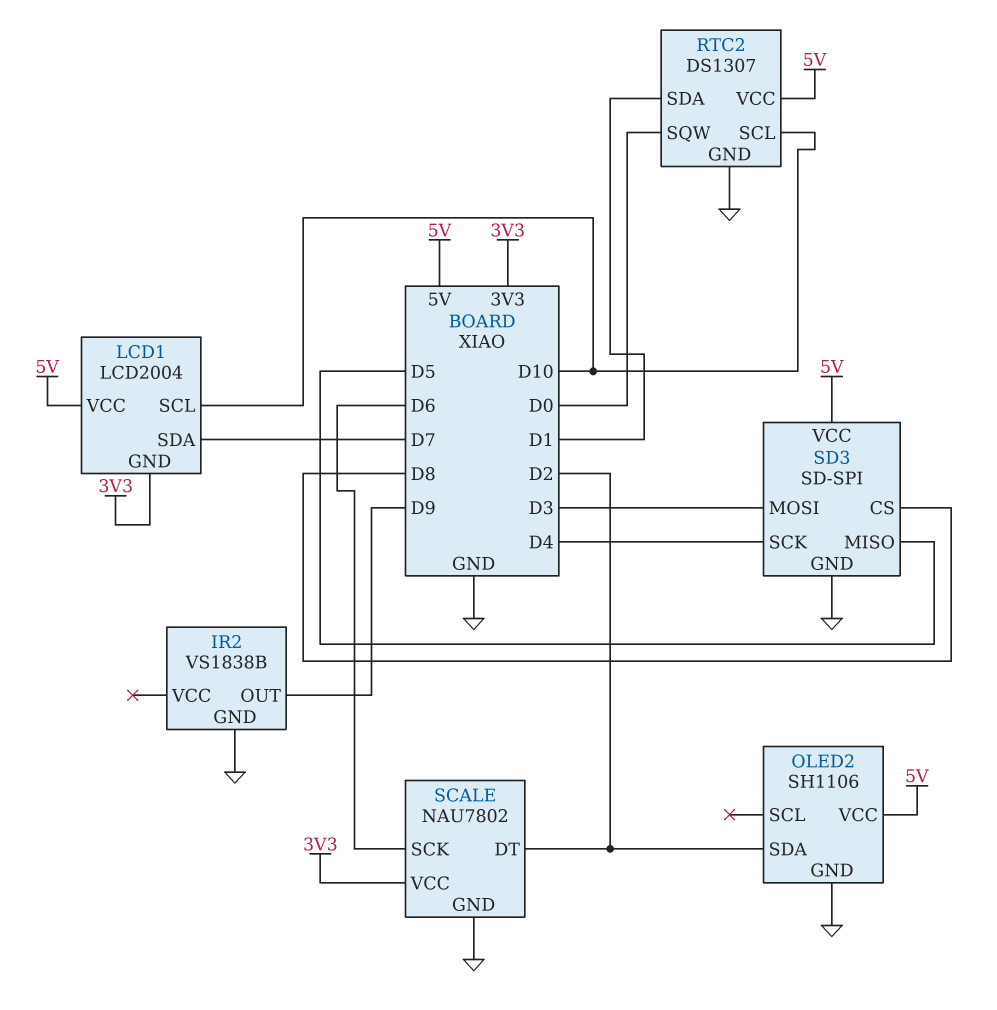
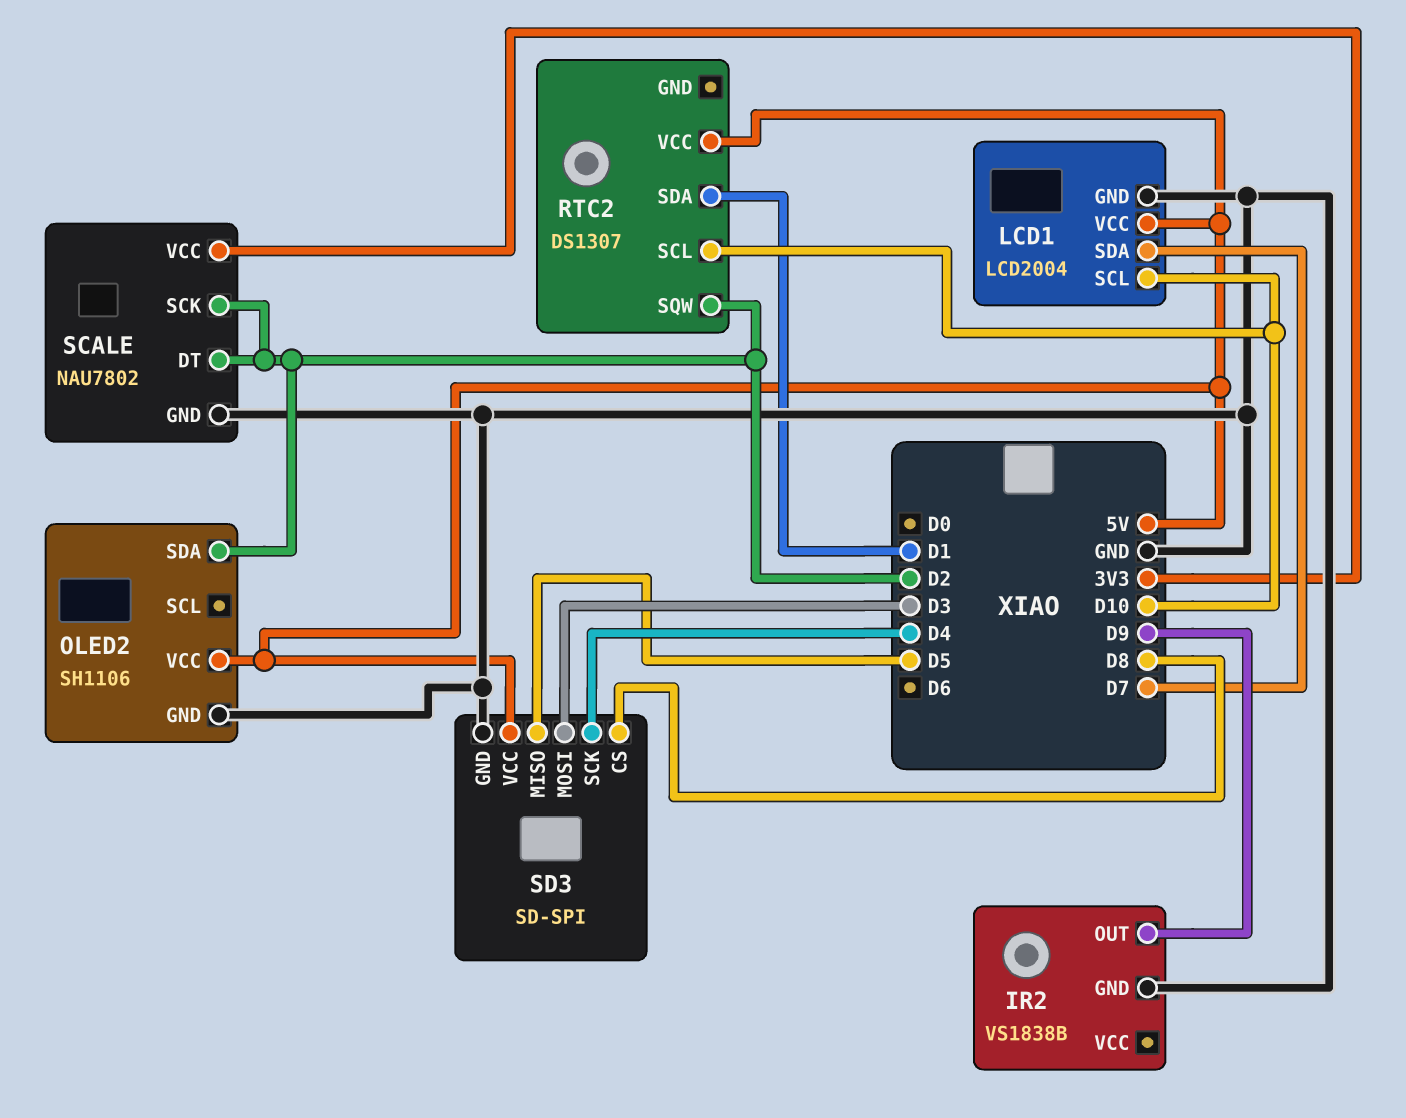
LCD1 pin GND: 3V3 -> GND
RTC2 pin GND: GND -> none
RTC2 pin SQW: D0 -> D2
SCALE pin SCK: D6 -> D2

